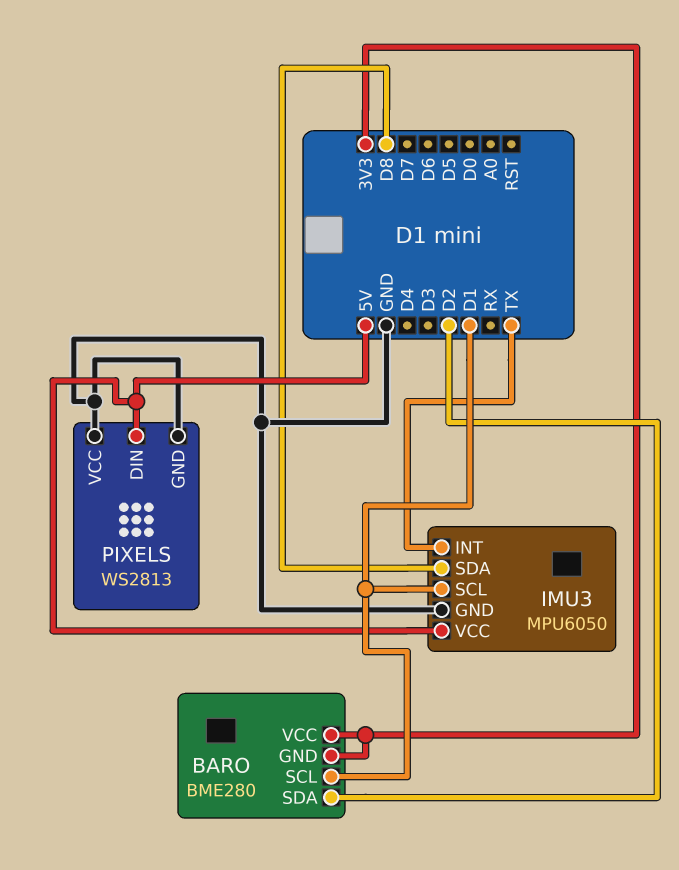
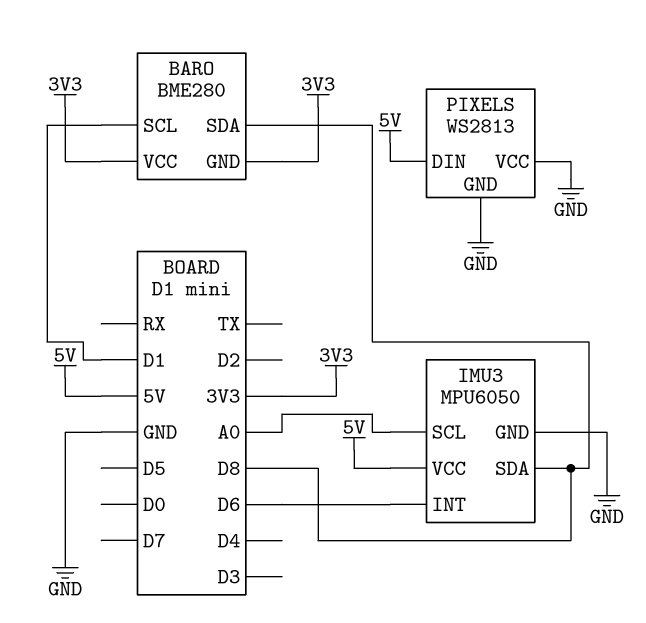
BARO pin SDA: D2 -> D8
IMU3 pin INT: TX -> D6
IMU3 pin SCL: D1 -> A0

